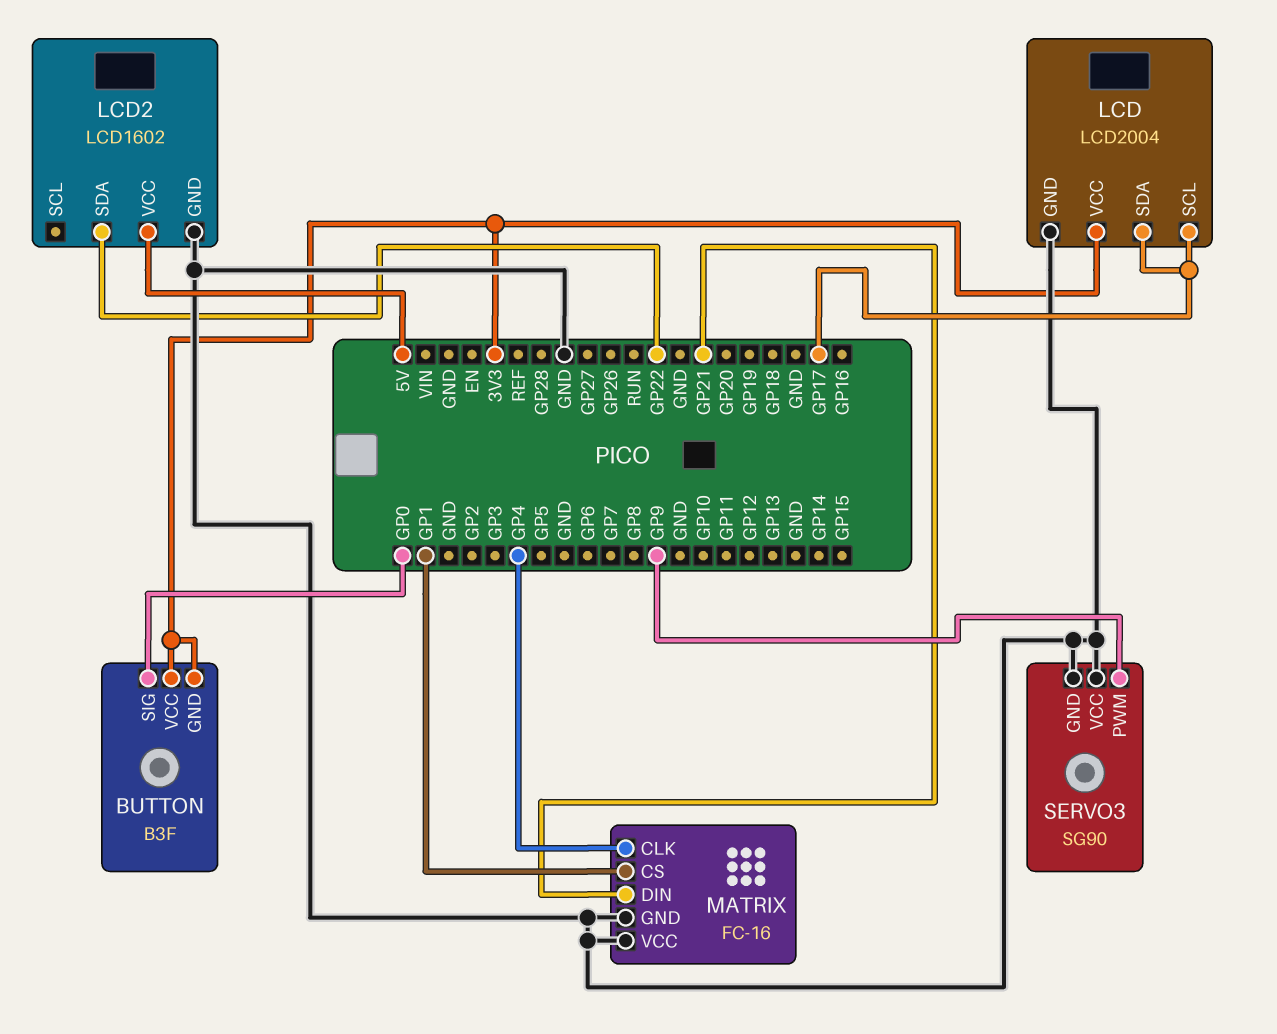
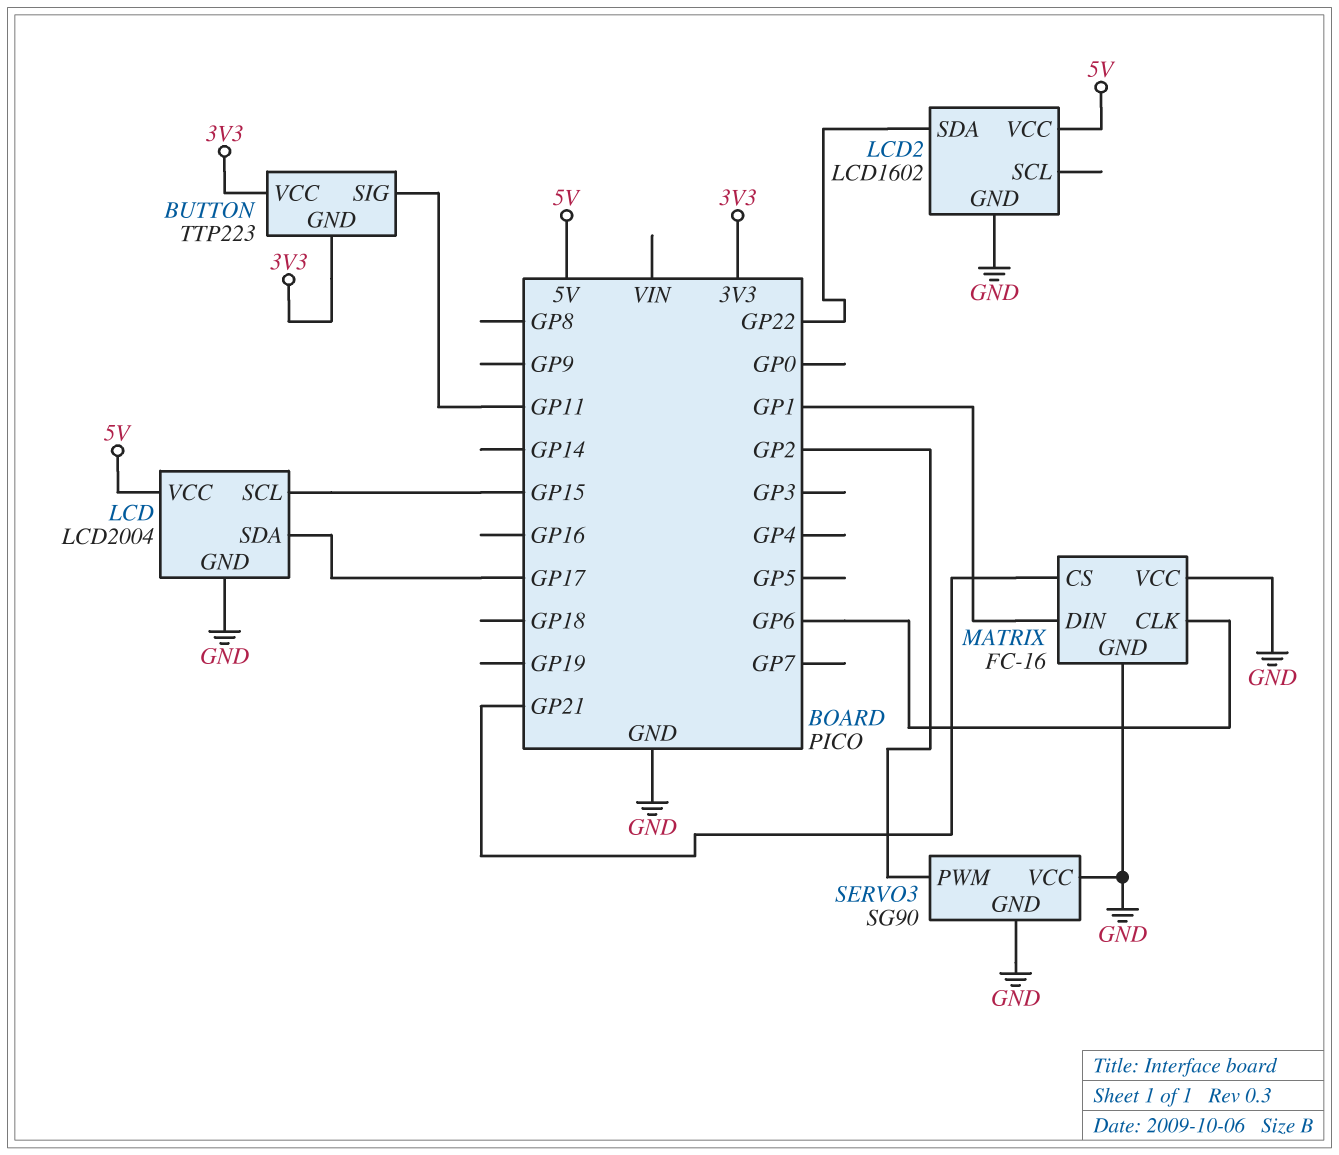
BUTTON: B3F -> TTP223
BUTTON pin SIG: GP0 -> GP11
LCD pin SCL: GP17 -> GP15
LCD pin VCC: 3V3 -> 5V
MATRIX pin CLK: GP4 -> GP6
MATRIX pin CS: GP1 -> GP21
MATRIX pin DIN: GP21 -> GP1
SERVO3 pin PWM: GP9 -> GP2

